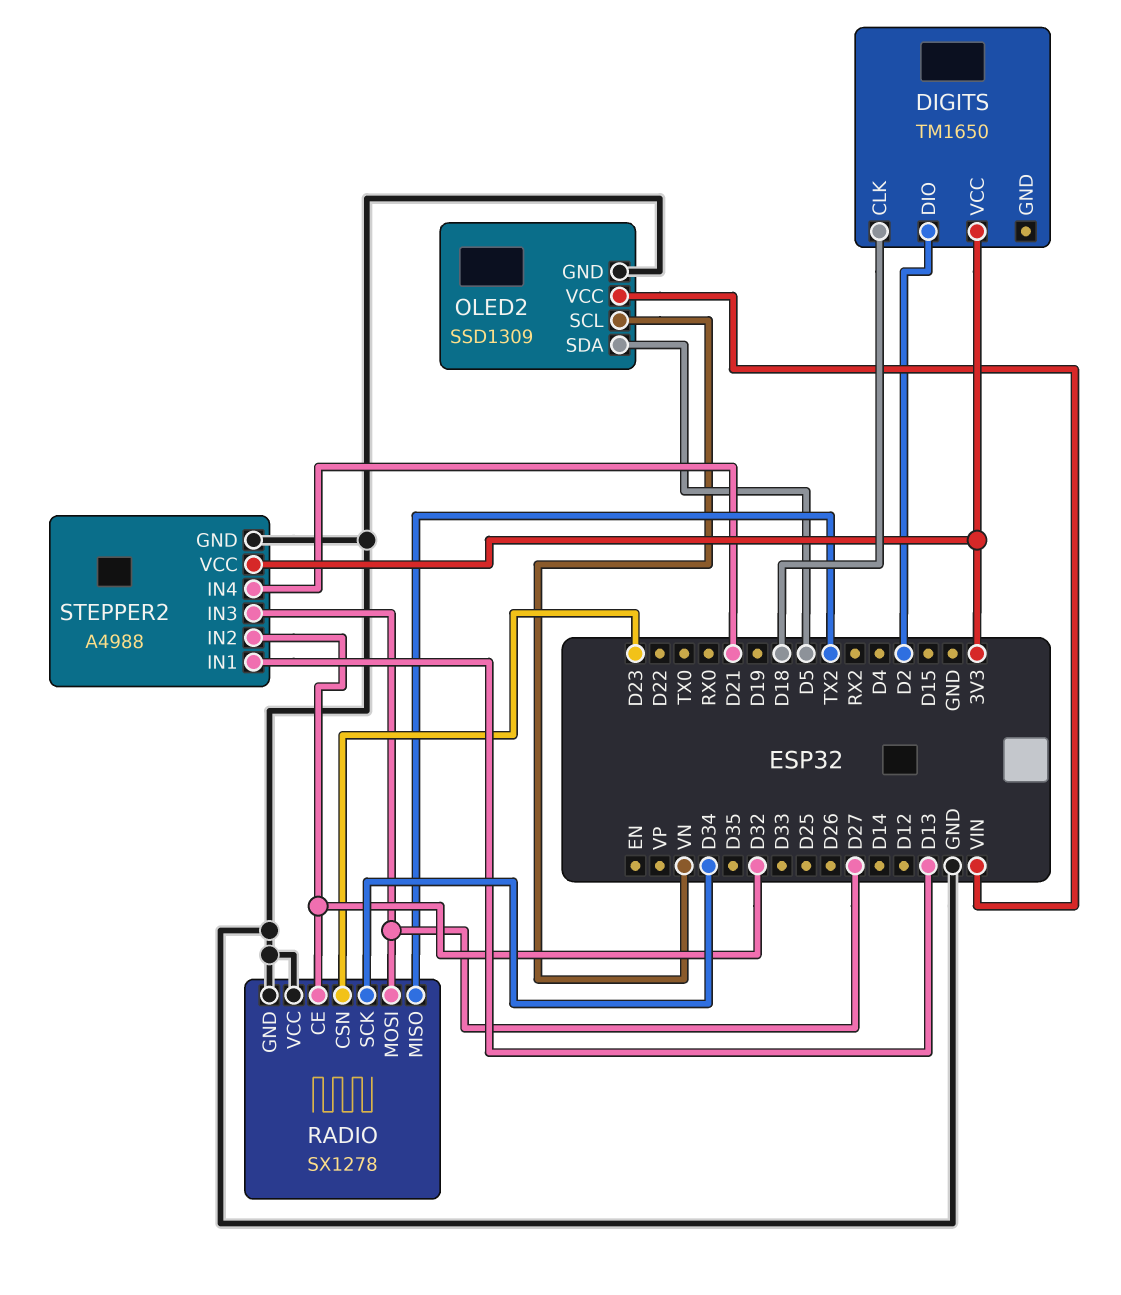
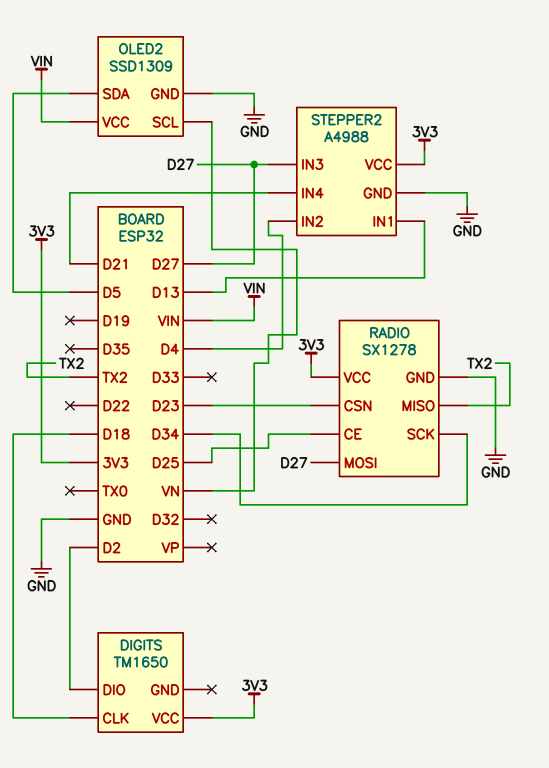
RADIO pin CE: D32 -> D25
RADIO pin VCC: GND -> 3V3
STEPPER2 pin IN2: D32 -> D4

